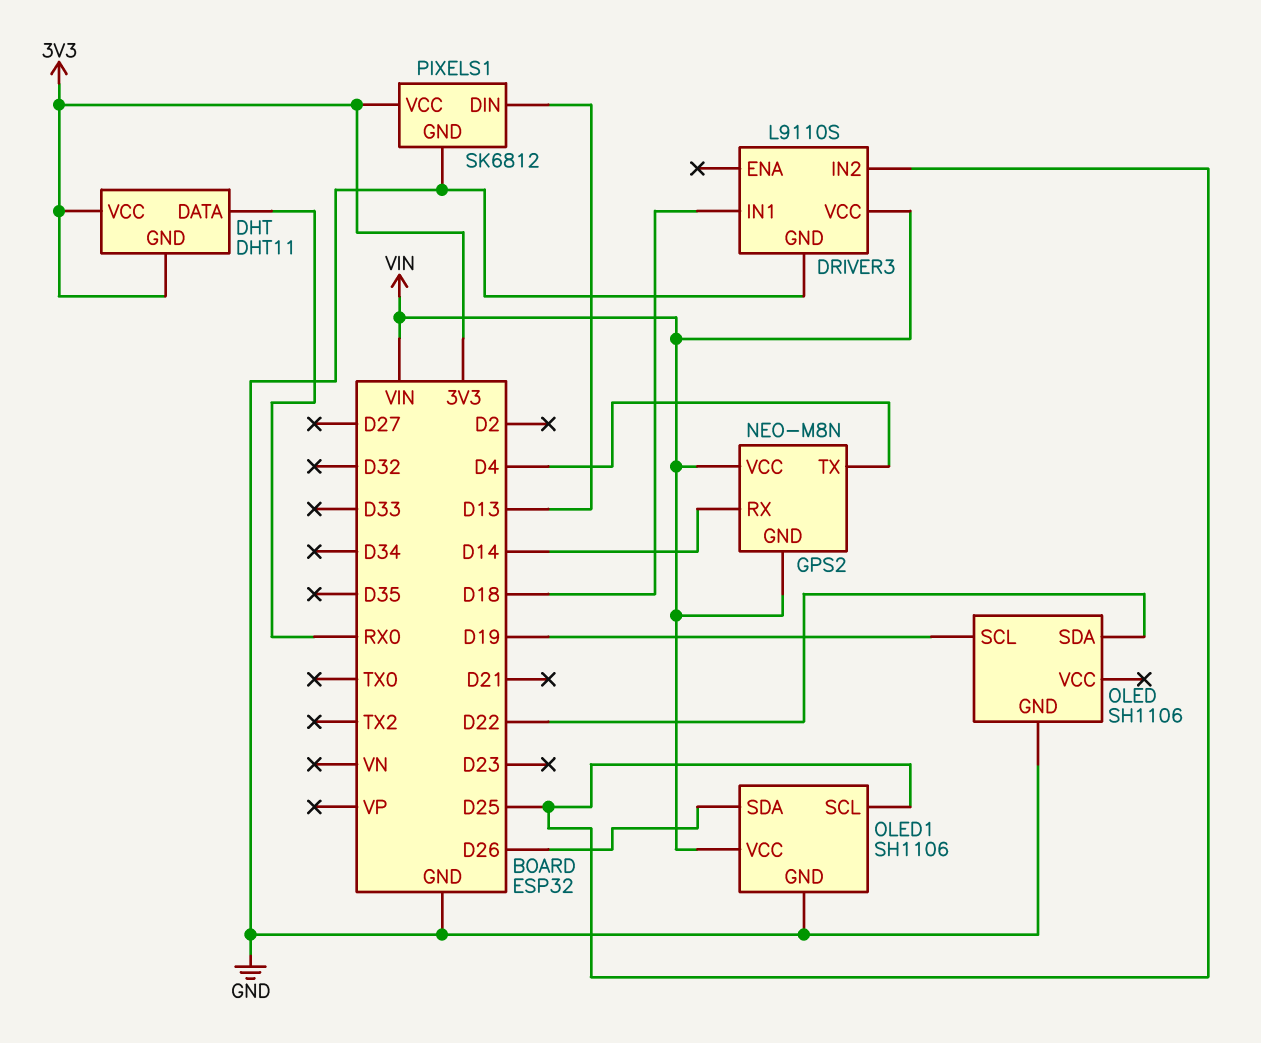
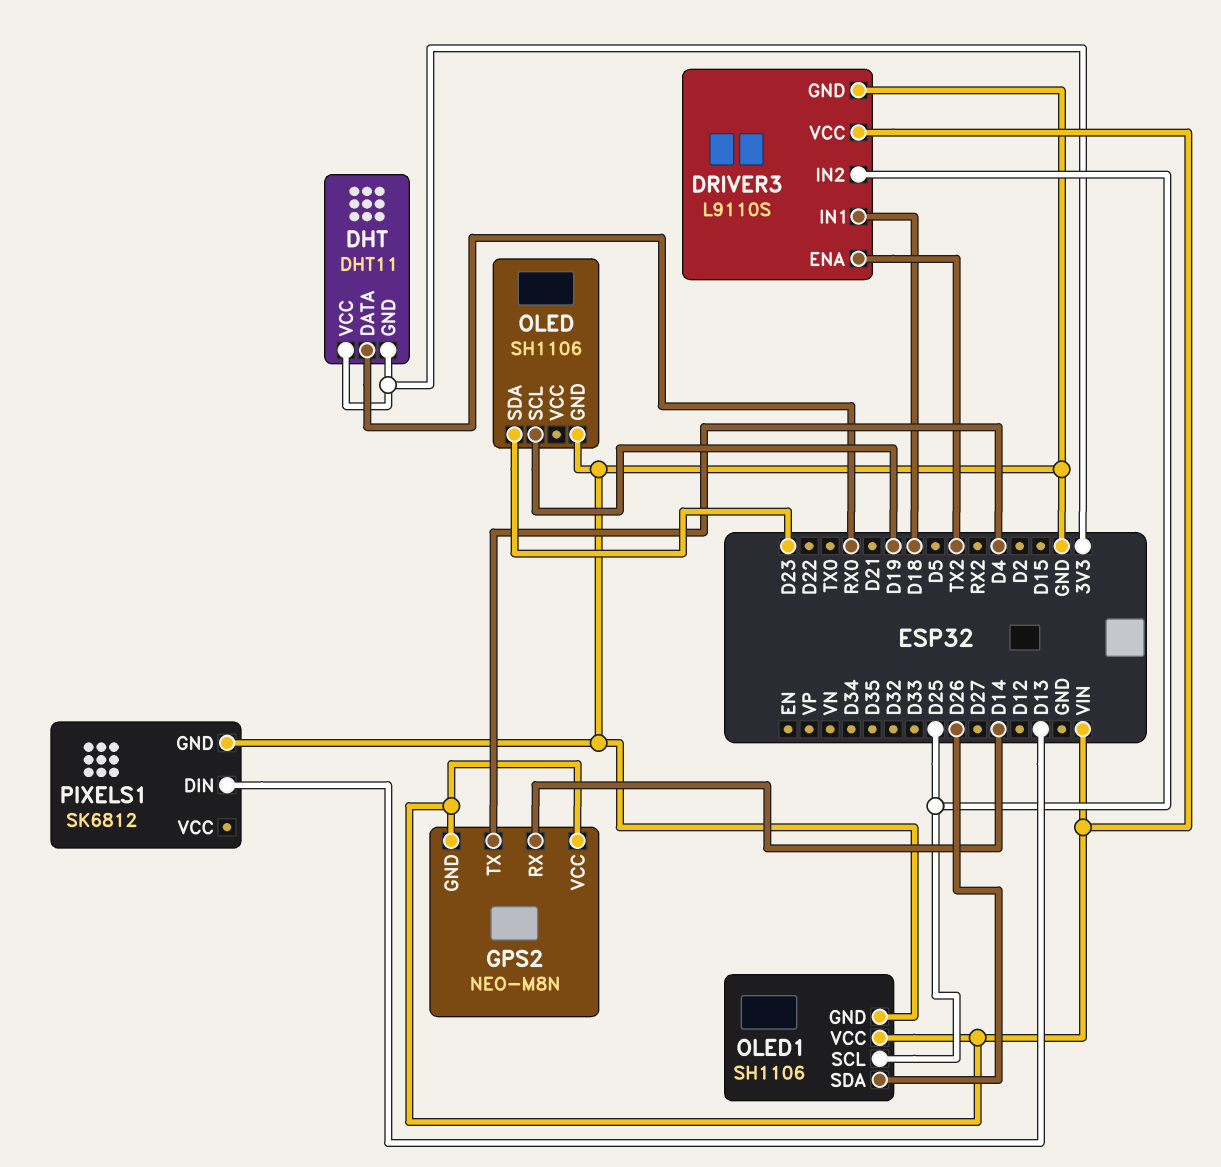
DRIVER3 pin ENA: none -> TX2
OLED pin SDA: D22 -> D23
PIXELS1 pin VCC: 3V3 -> none

